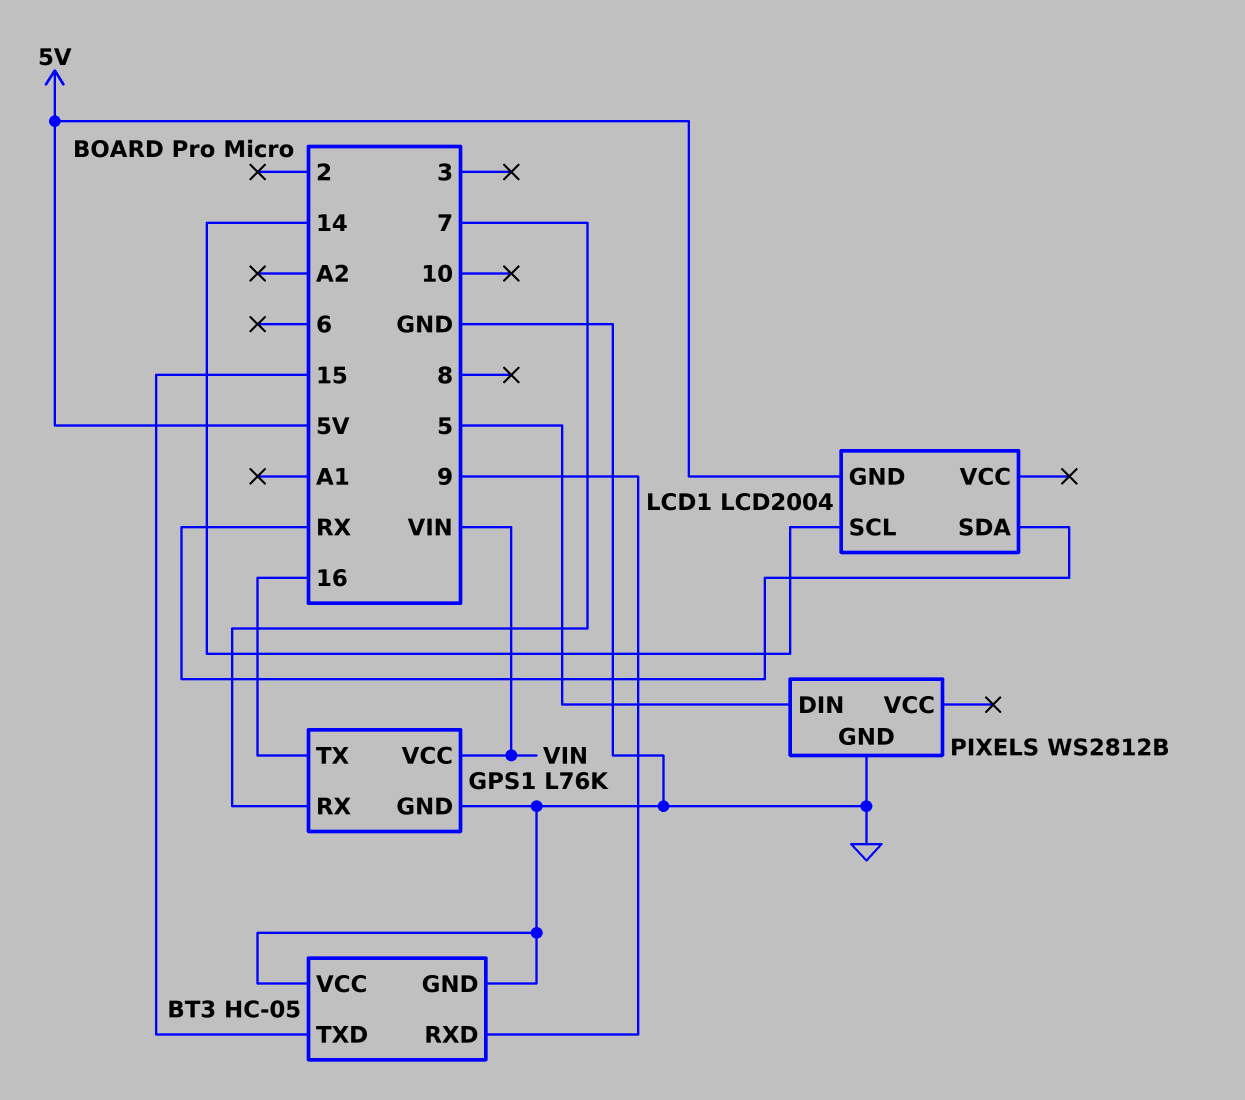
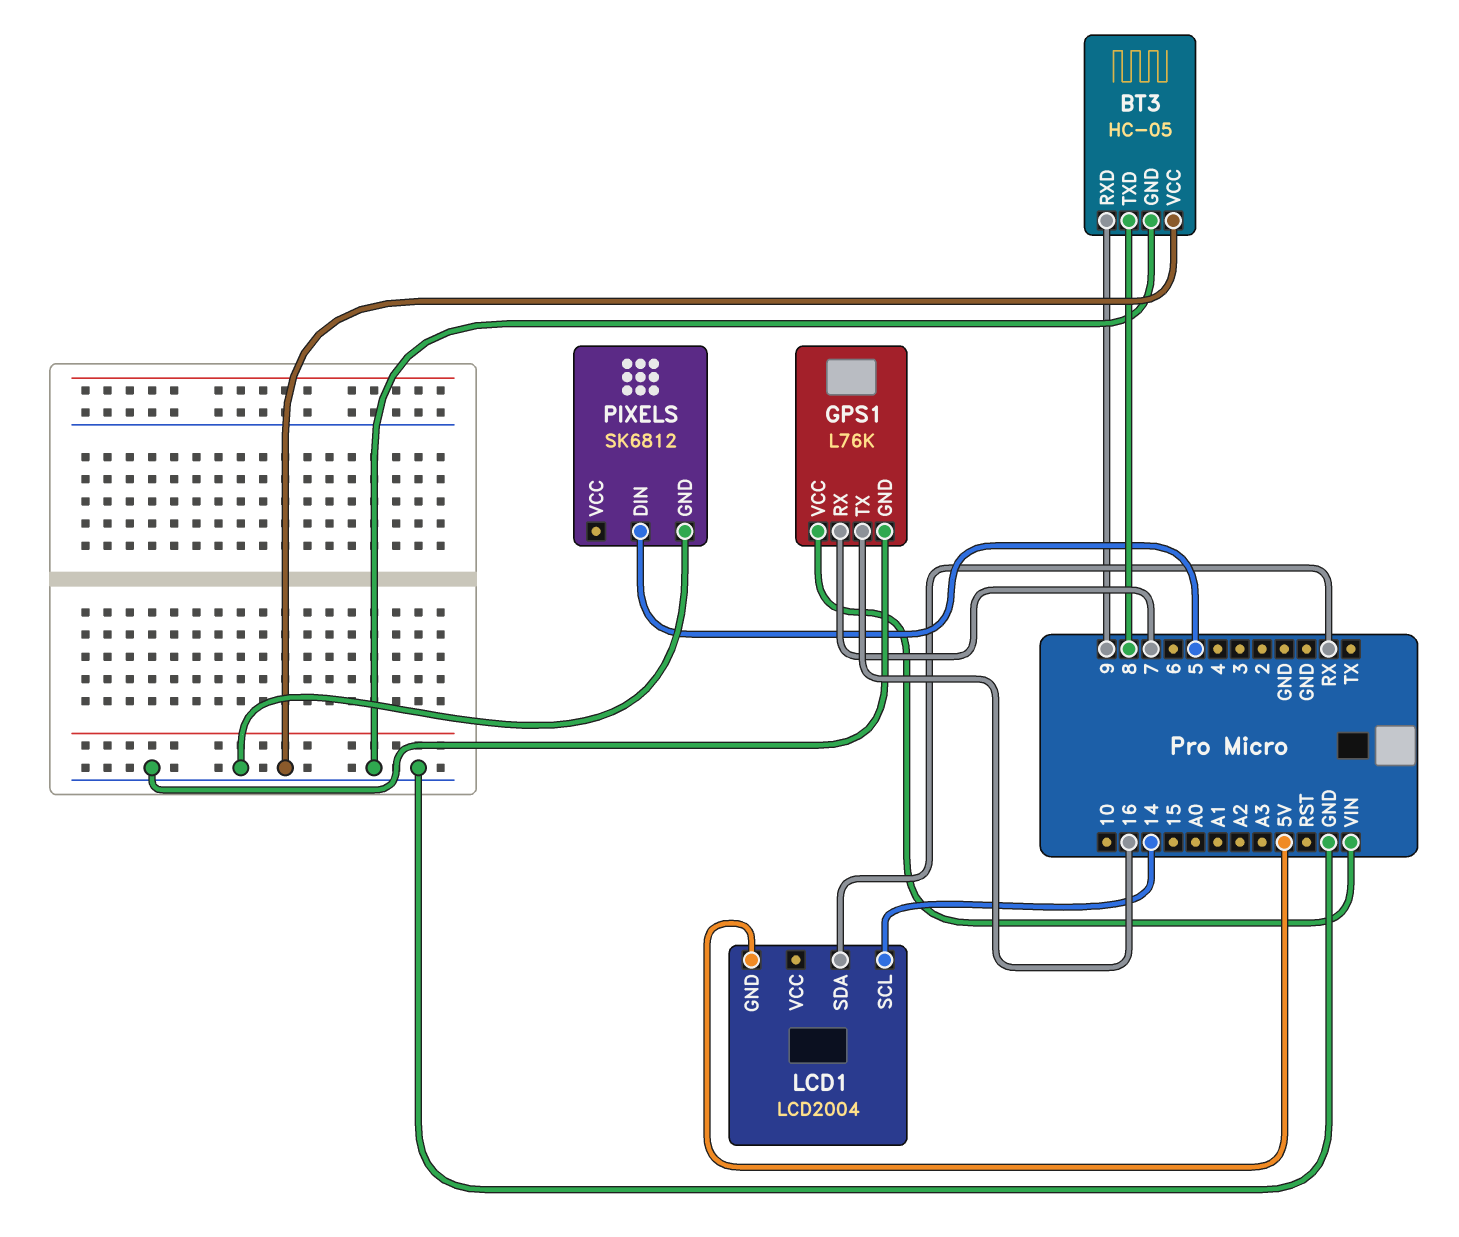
BT3 pin TXD: 15 -> 8
PIXELS: WS2812B -> SK6812

